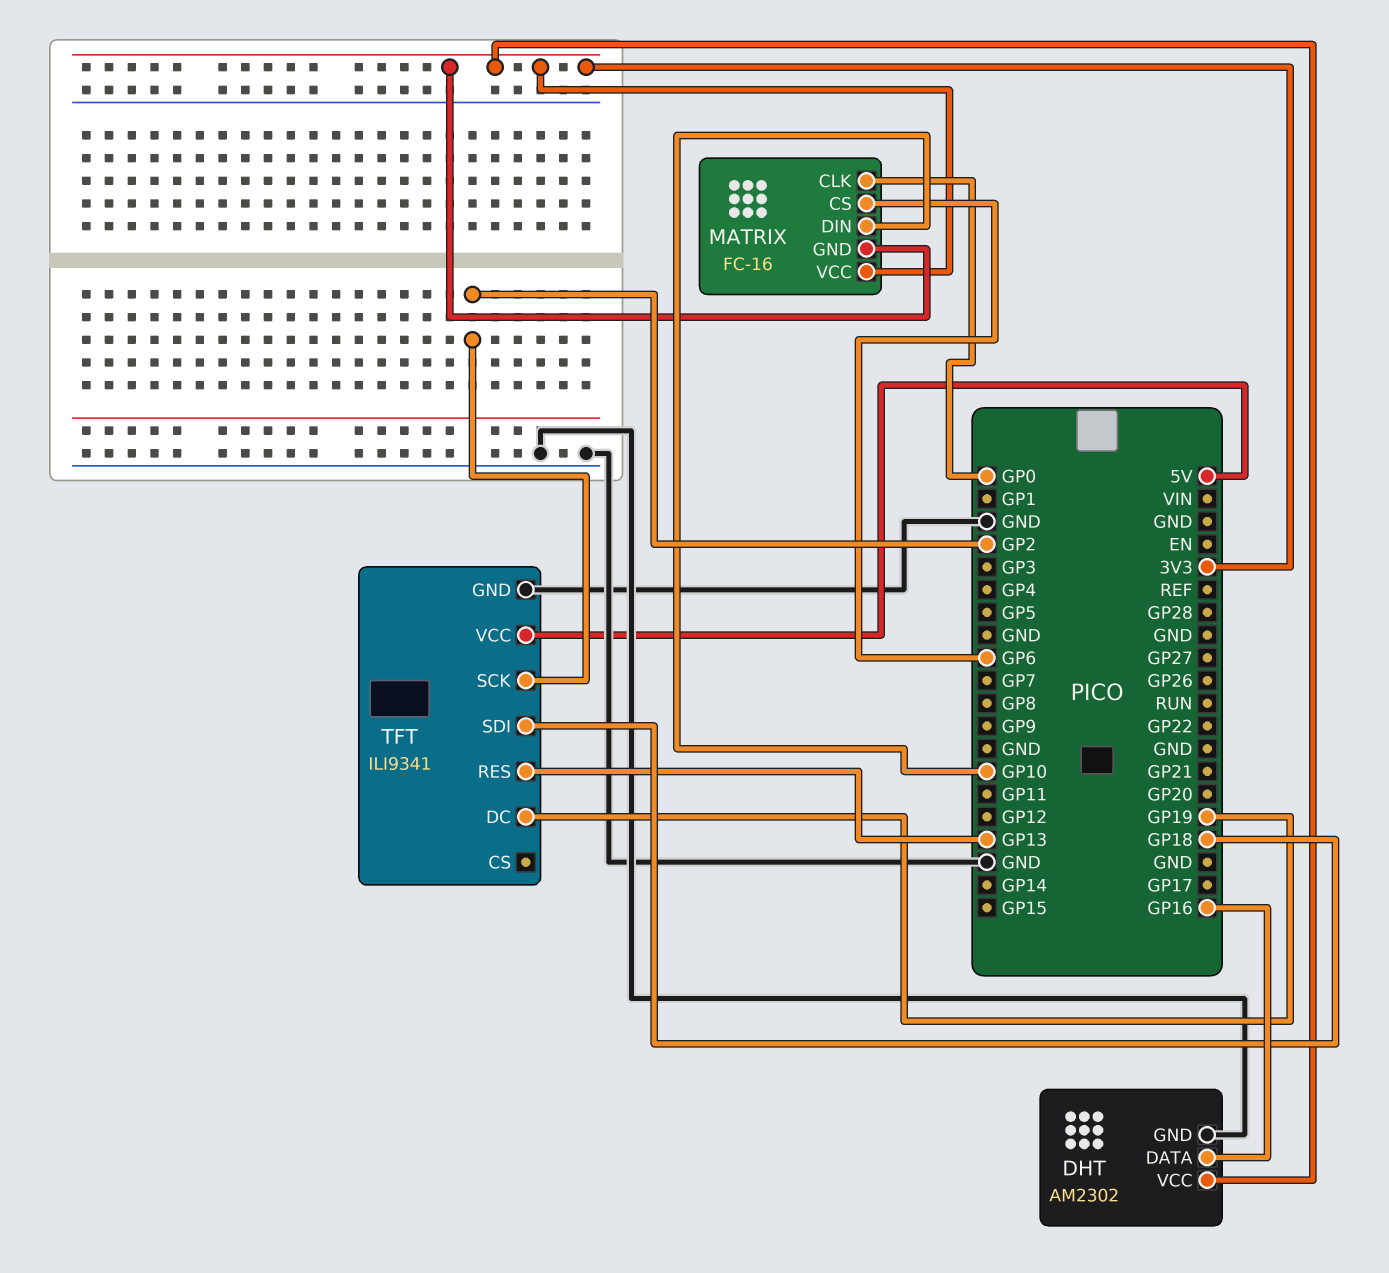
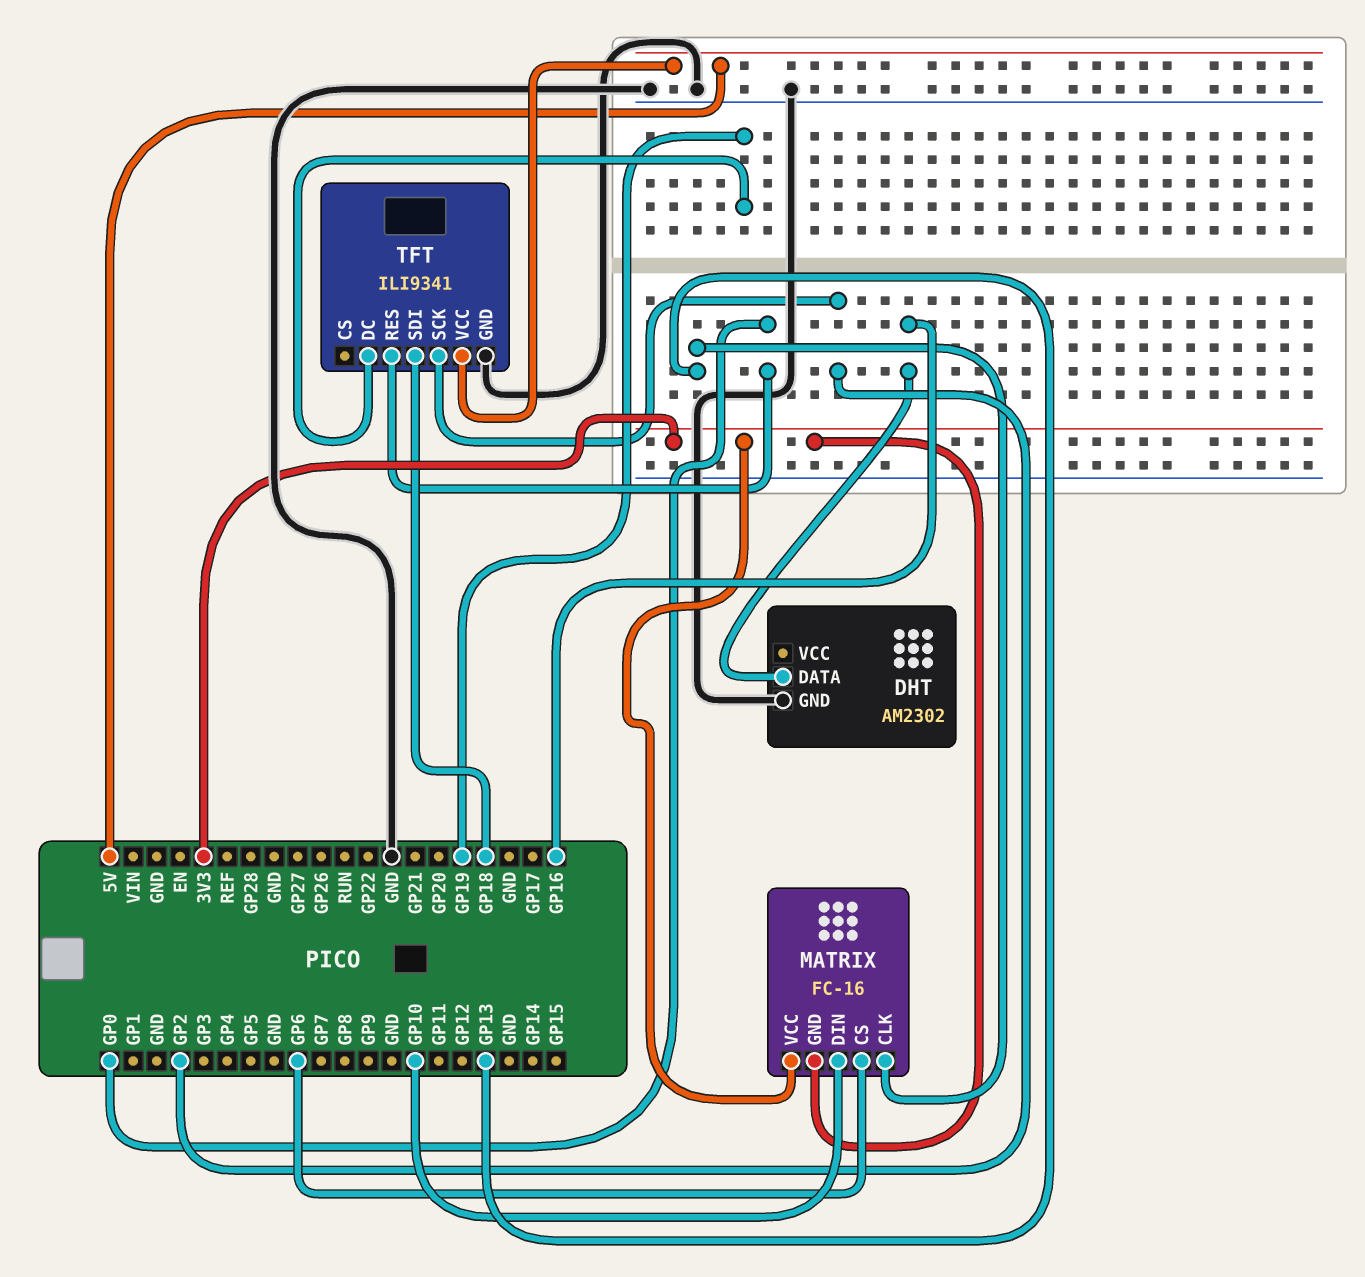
DHT pin VCC: 3V3 -> none
MATRIX pin CLK: GP0 -> GP13
TFT pin RES: GP13 -> GP0

